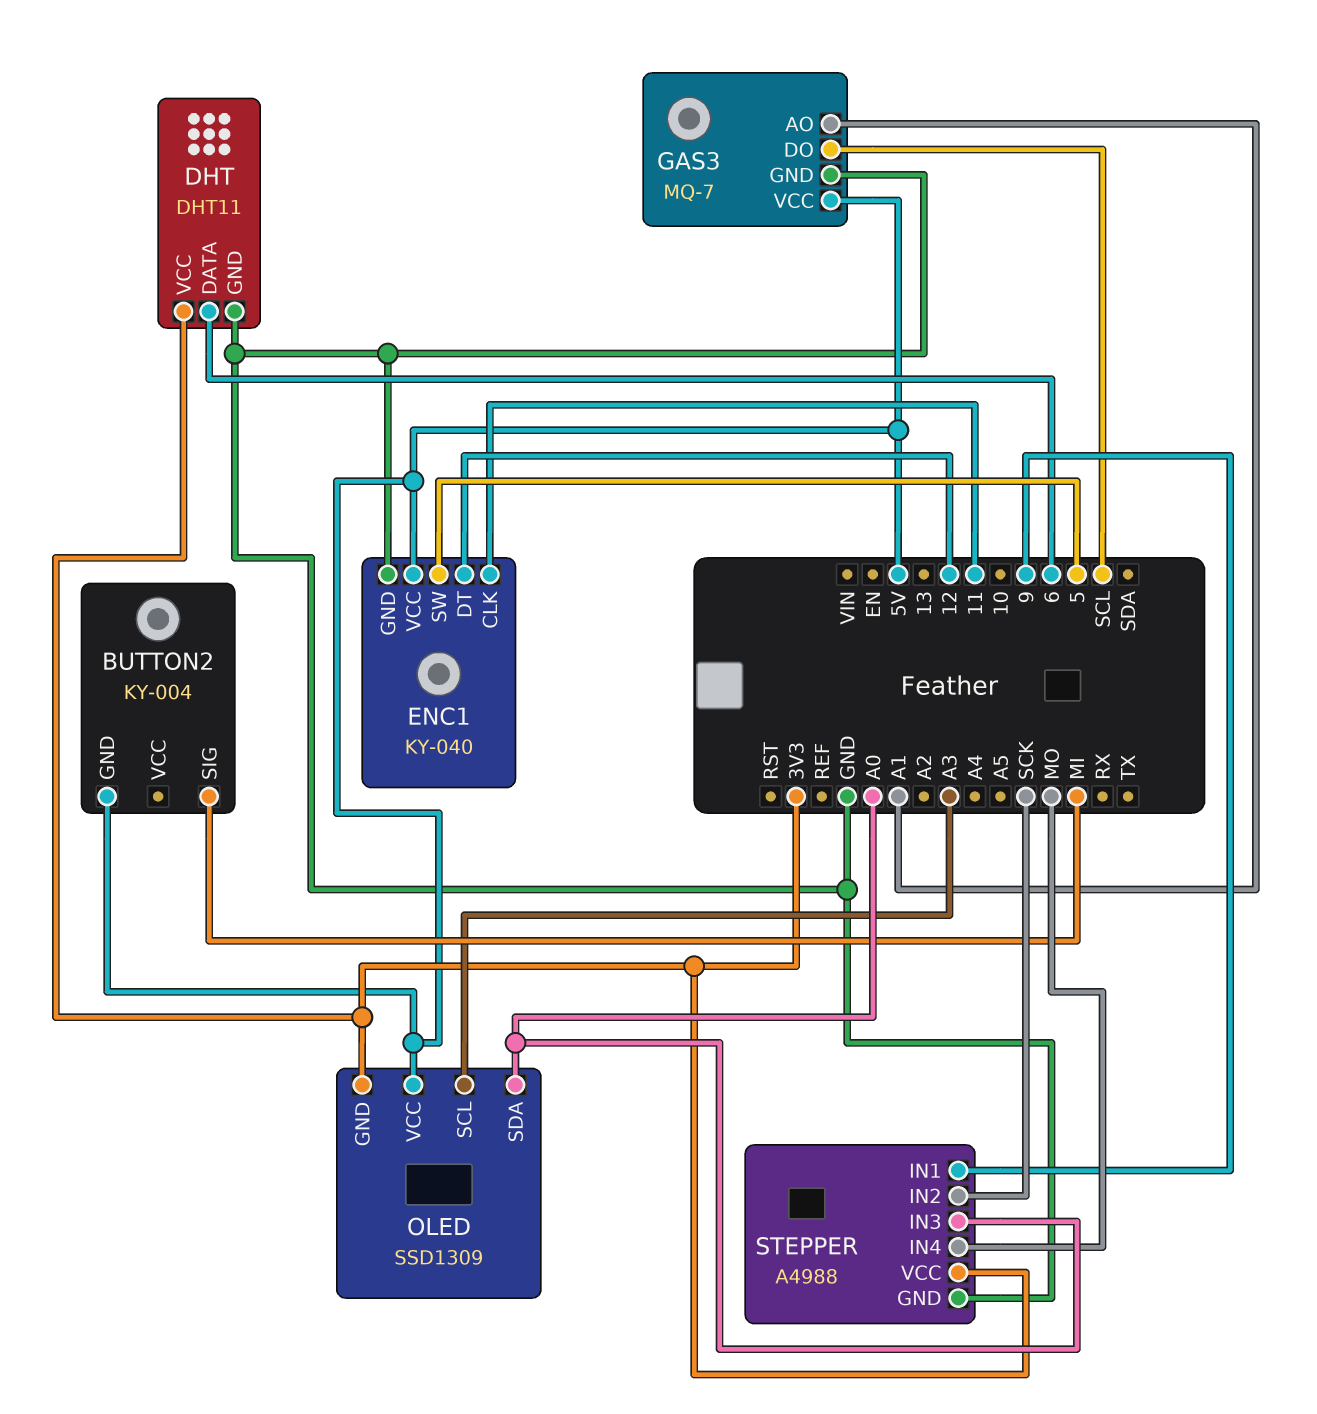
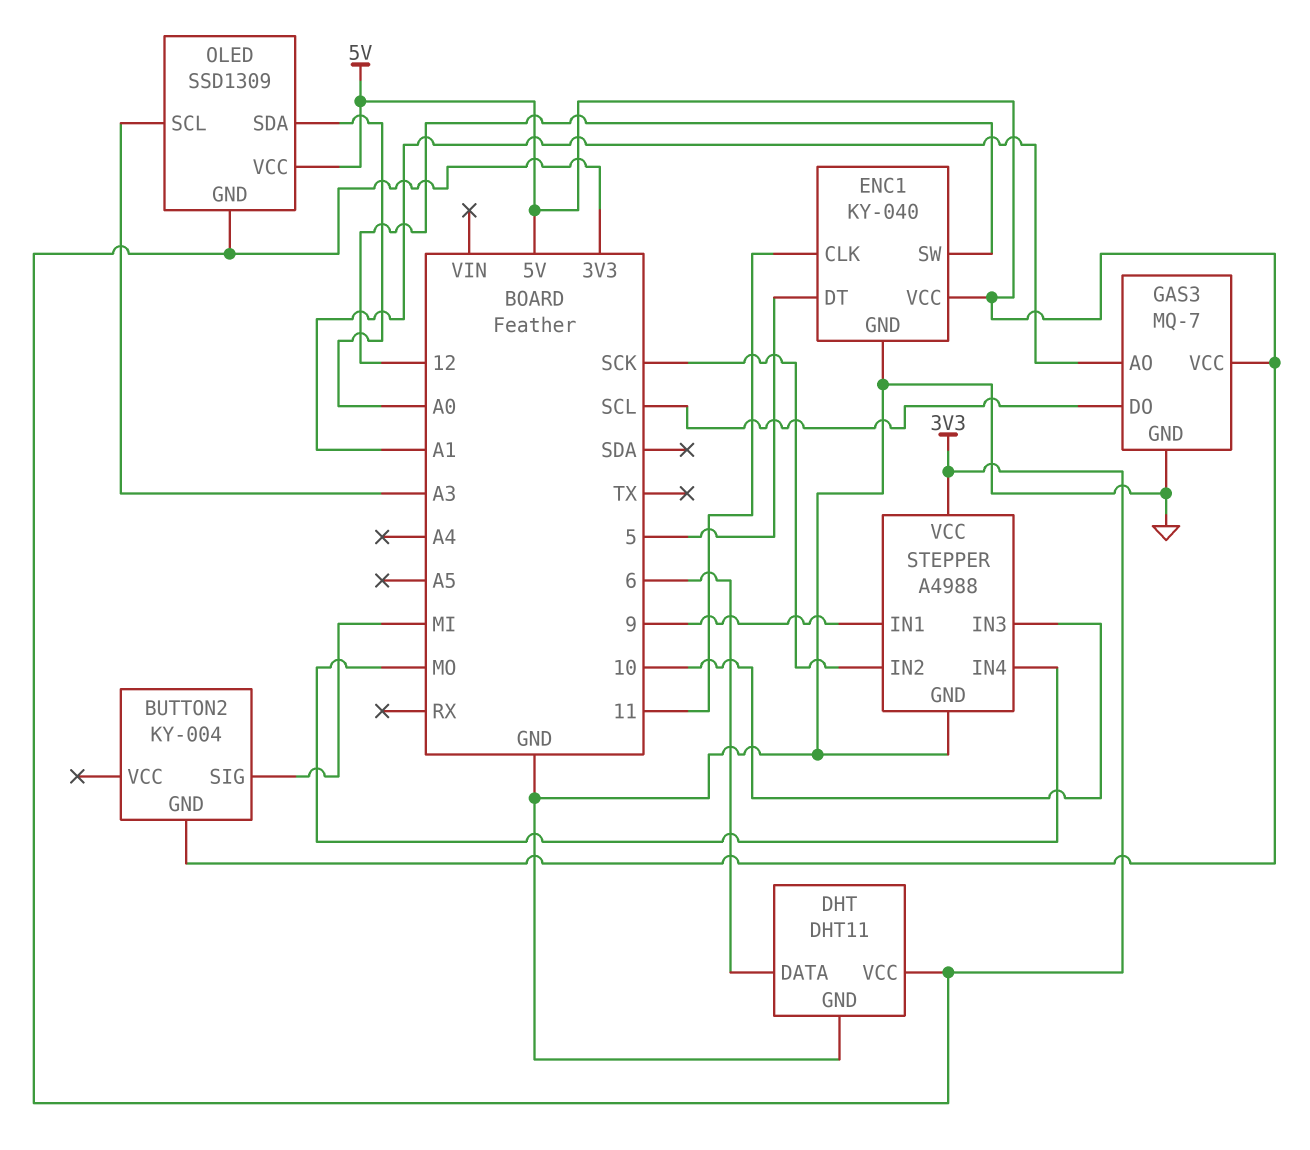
ENC1 pin DT: 12 -> 5
ENC1 pin SW: 5 -> 12
STEPPER pin IN3: A0 -> 10

